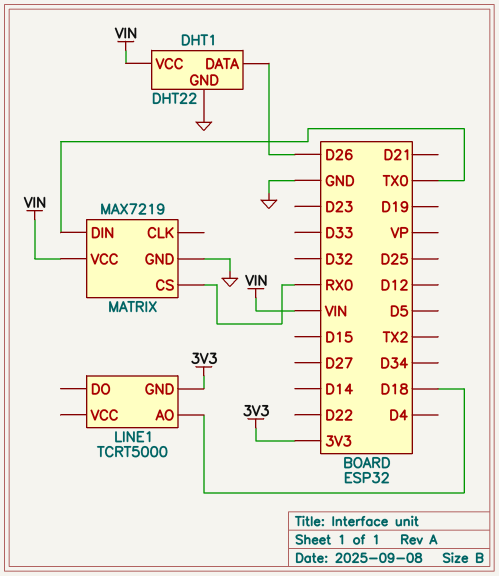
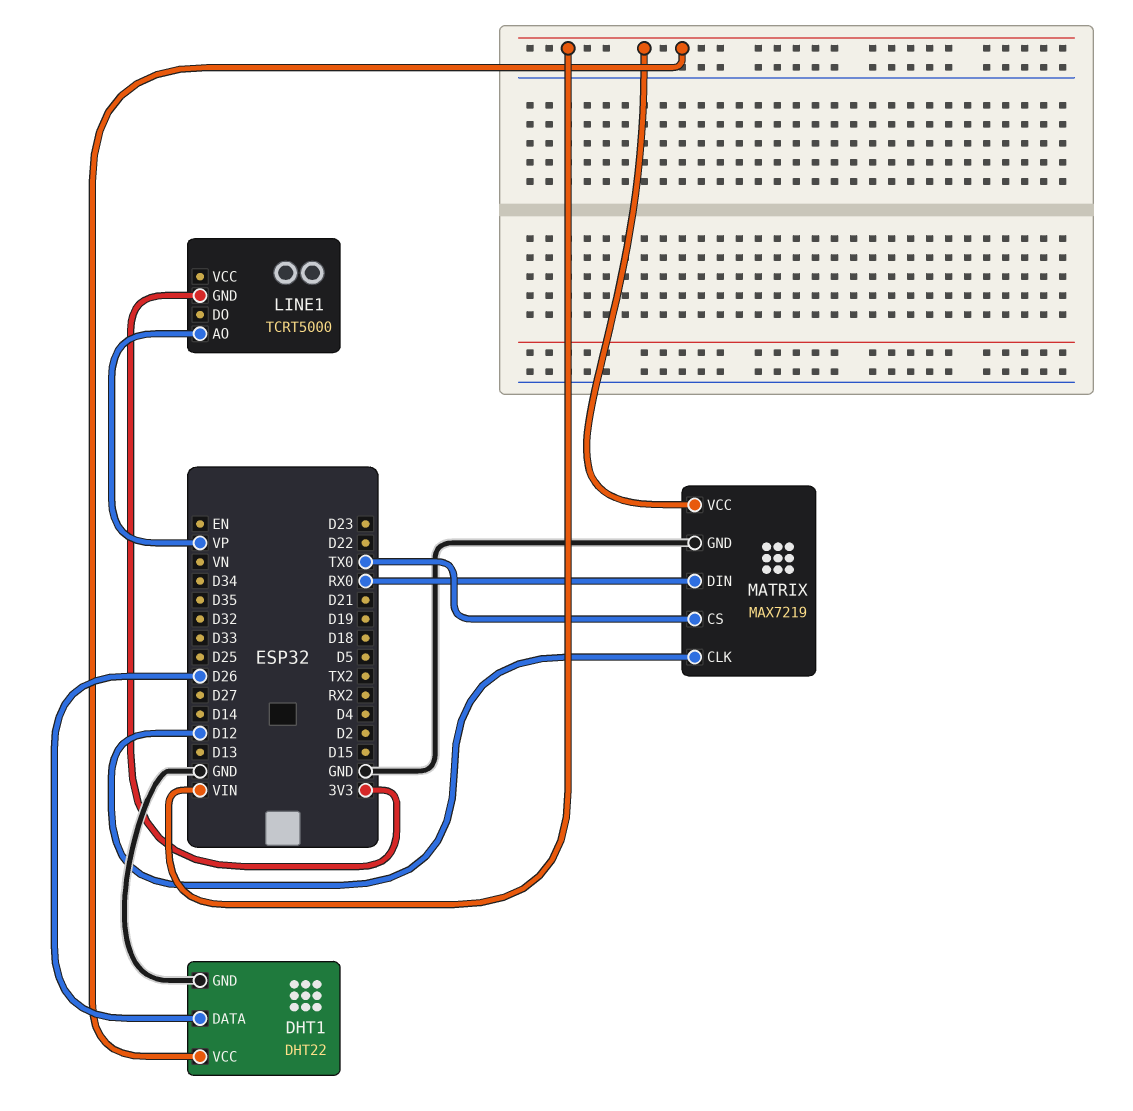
LINE1 pin AO: D18 -> VP
MATRIX pin CLK: none -> D12
MATRIX pin CS: RX0 -> TX0
MATRIX pin DIN: TX0 -> RX0

